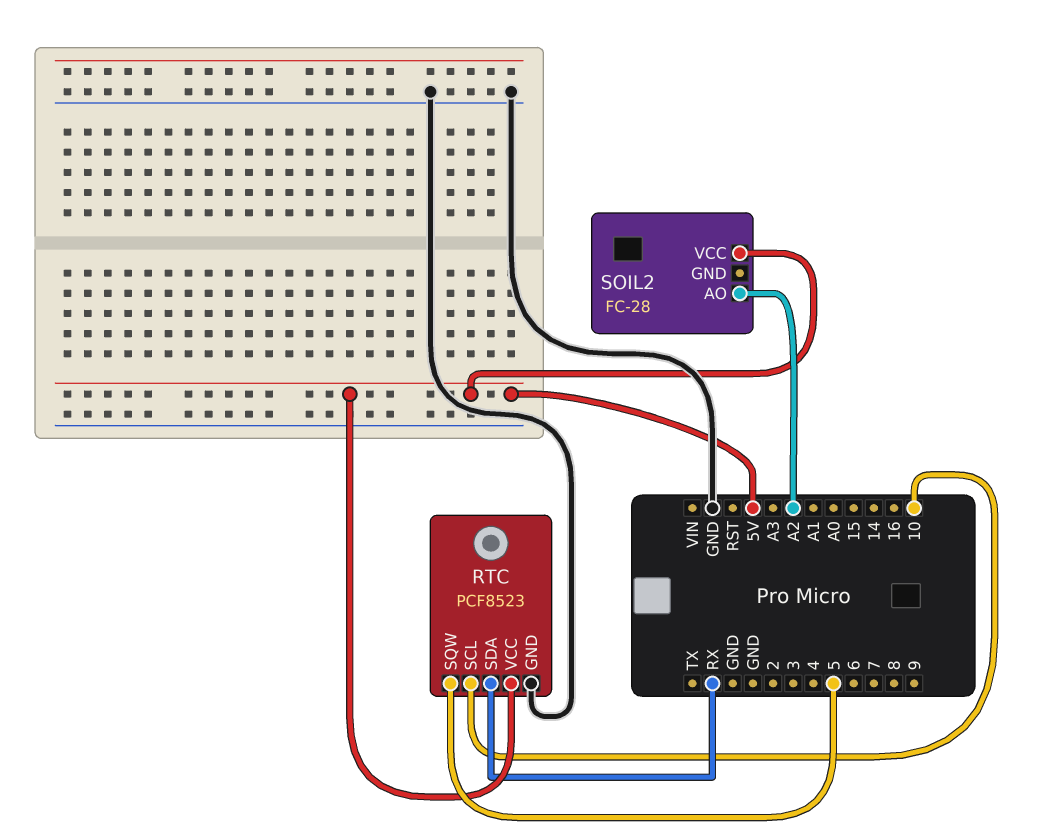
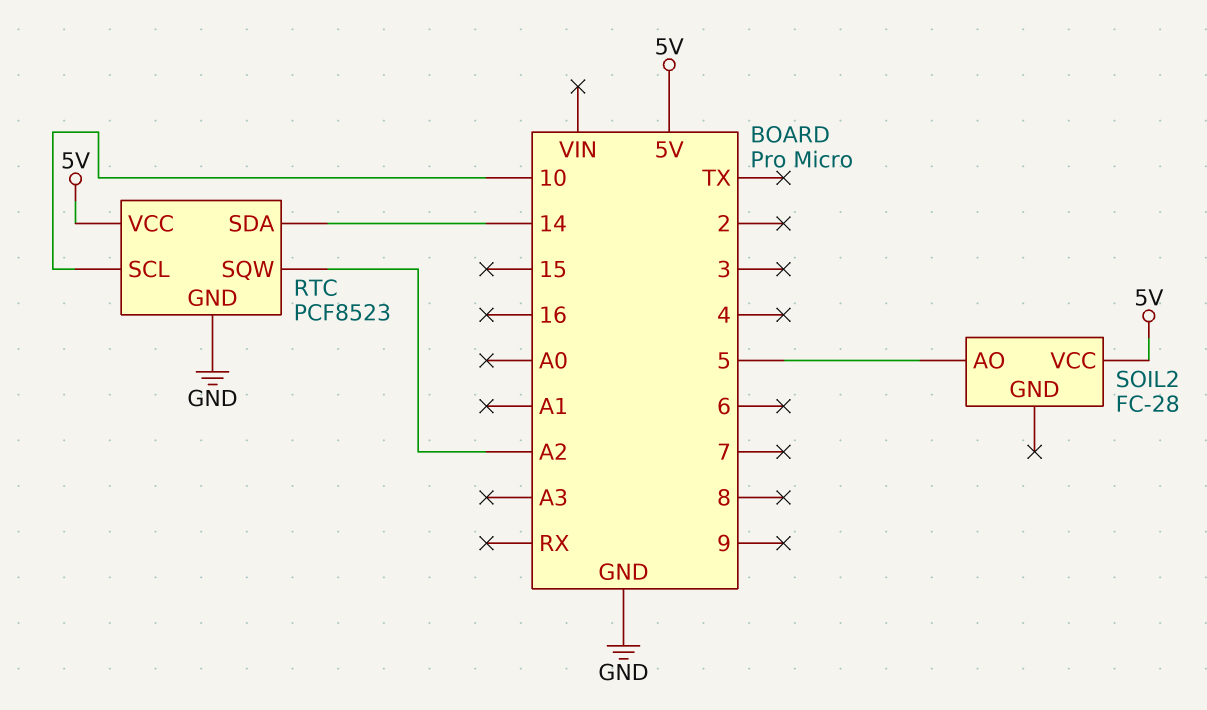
RTC pin SDA: RX -> 14
RTC pin SQW: 5 -> A2
SOIL2 pin AO: A2 -> 5

